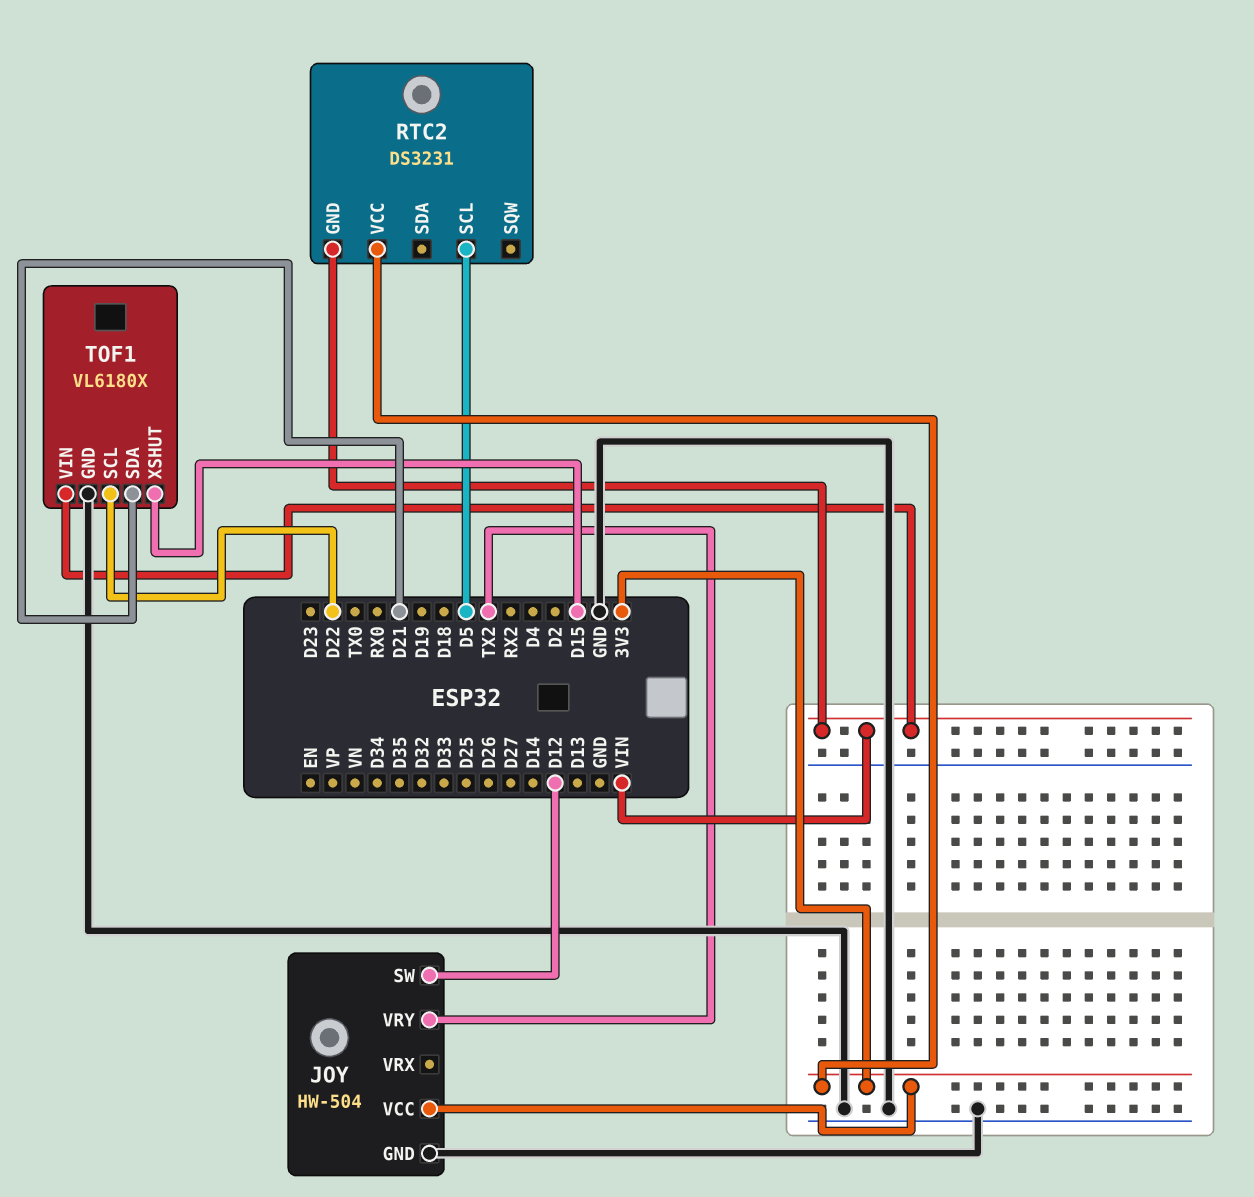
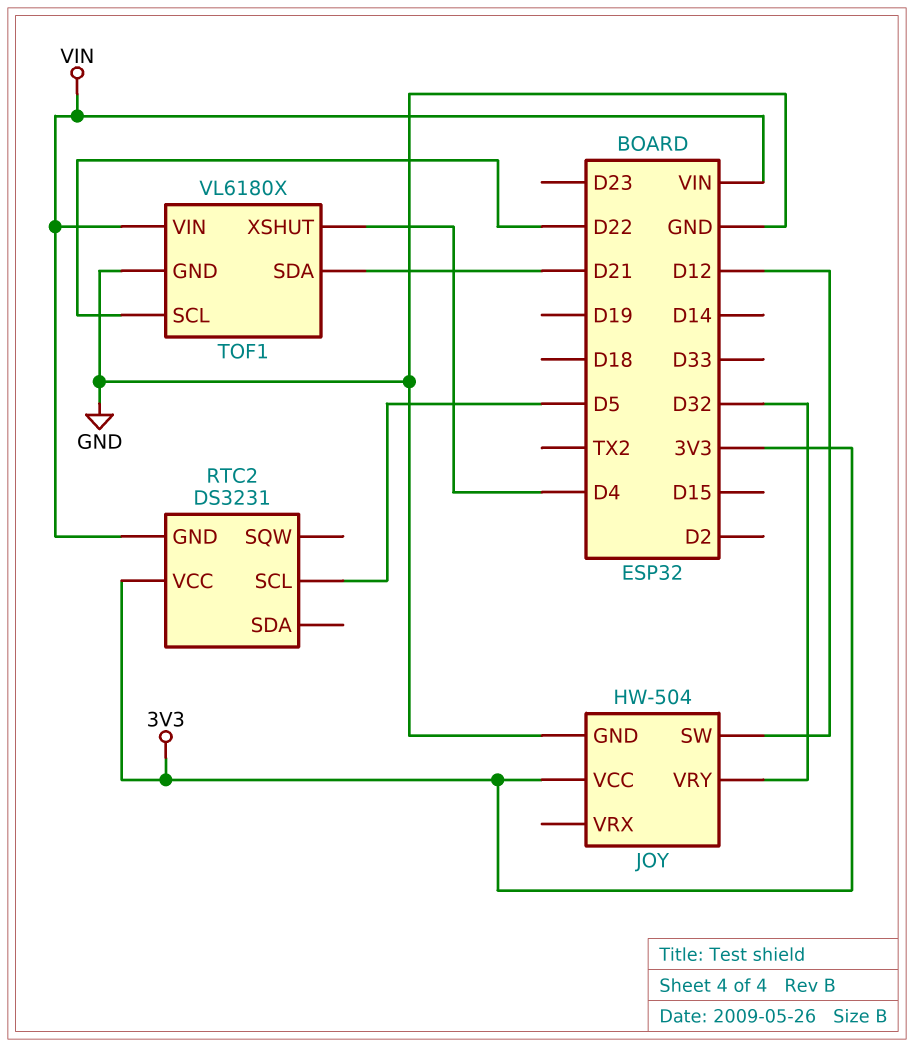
JOY pin VRY: TX2 -> D32
TOF1 pin XSHUT: D15 -> D4

